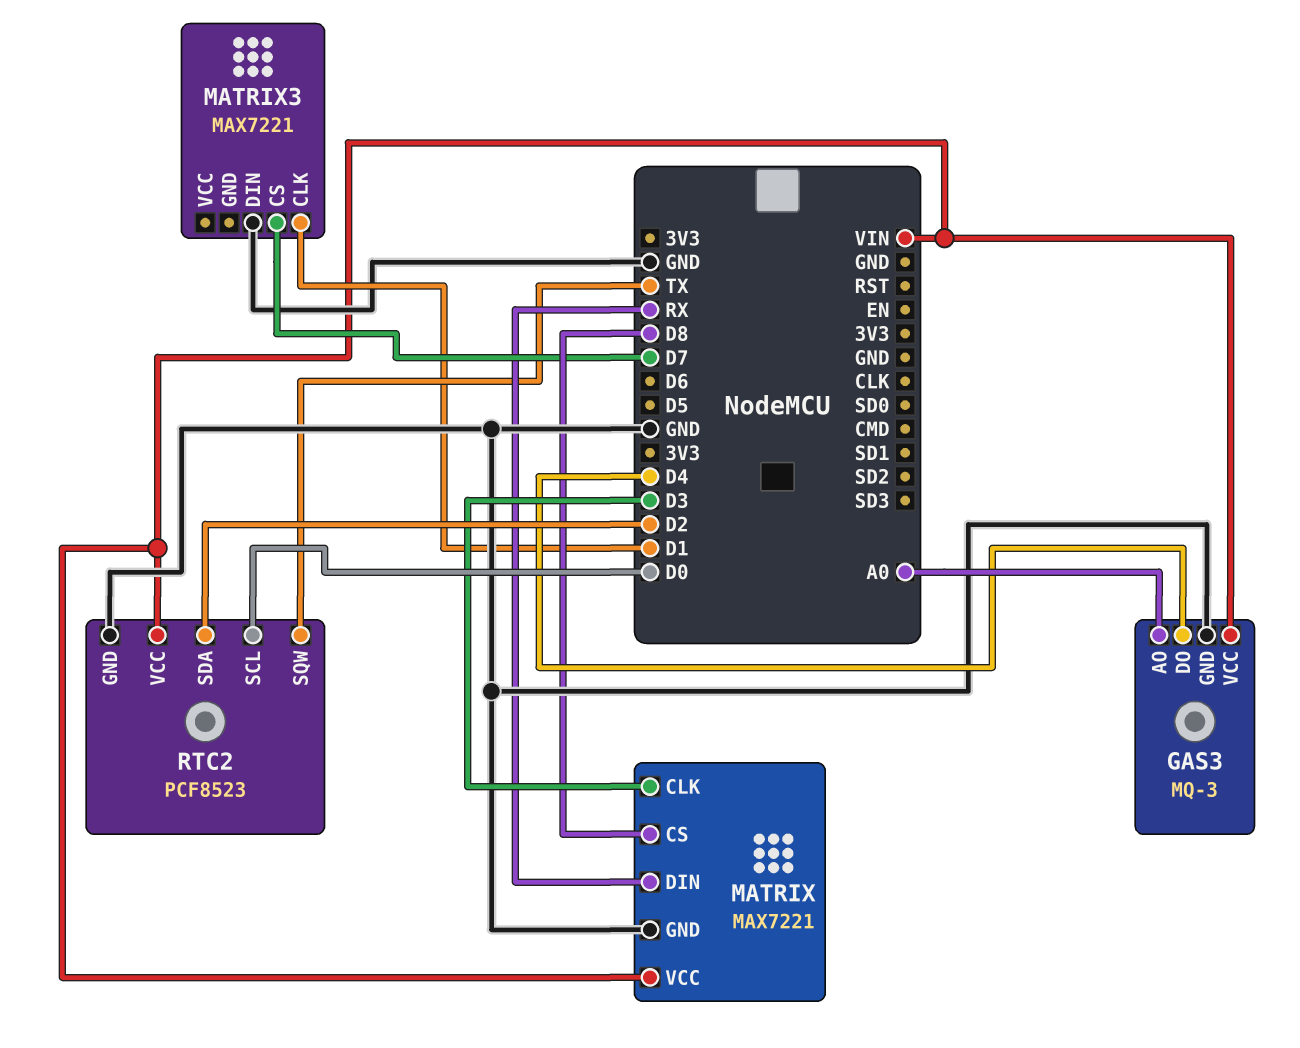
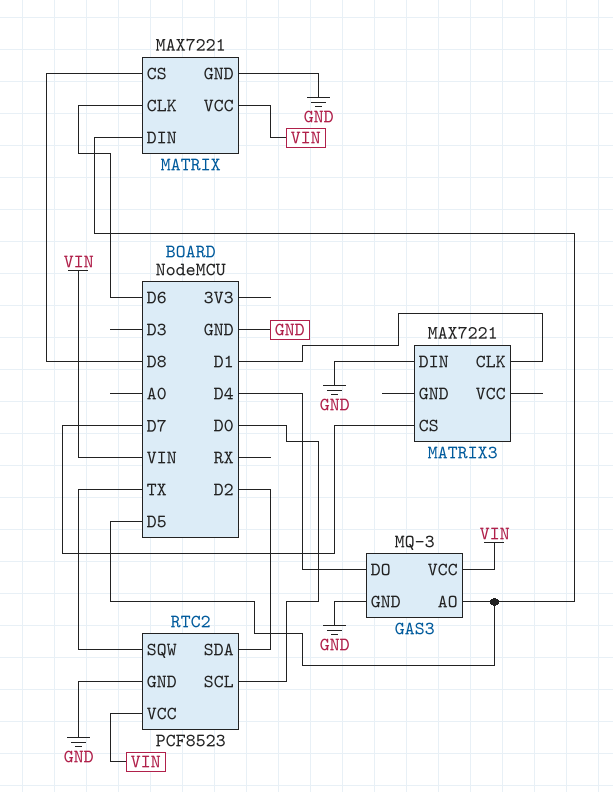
GAS3 pin AO: A0 -> D5
MATRIX pin CLK: D3 -> D6
MATRIX pin DIN: RX -> D5

